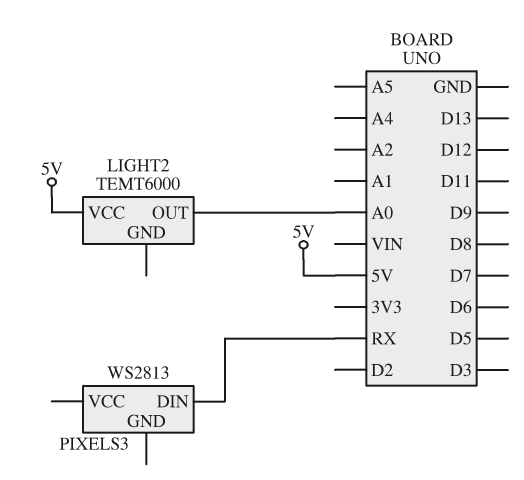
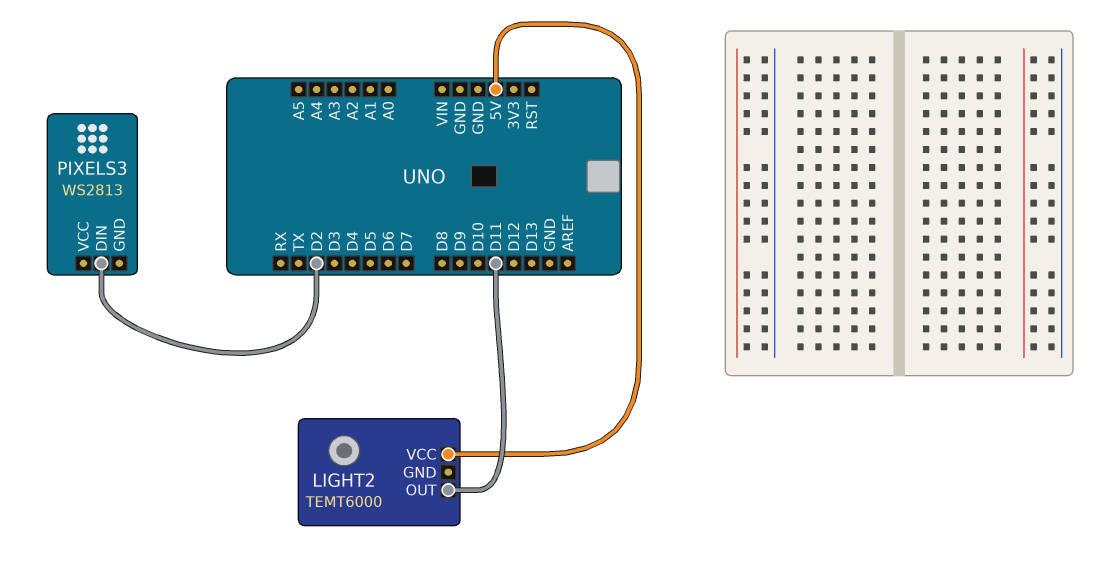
LIGHT2 pin OUT: A0 -> D11
PIXELS3 pin DIN: RX -> D2

